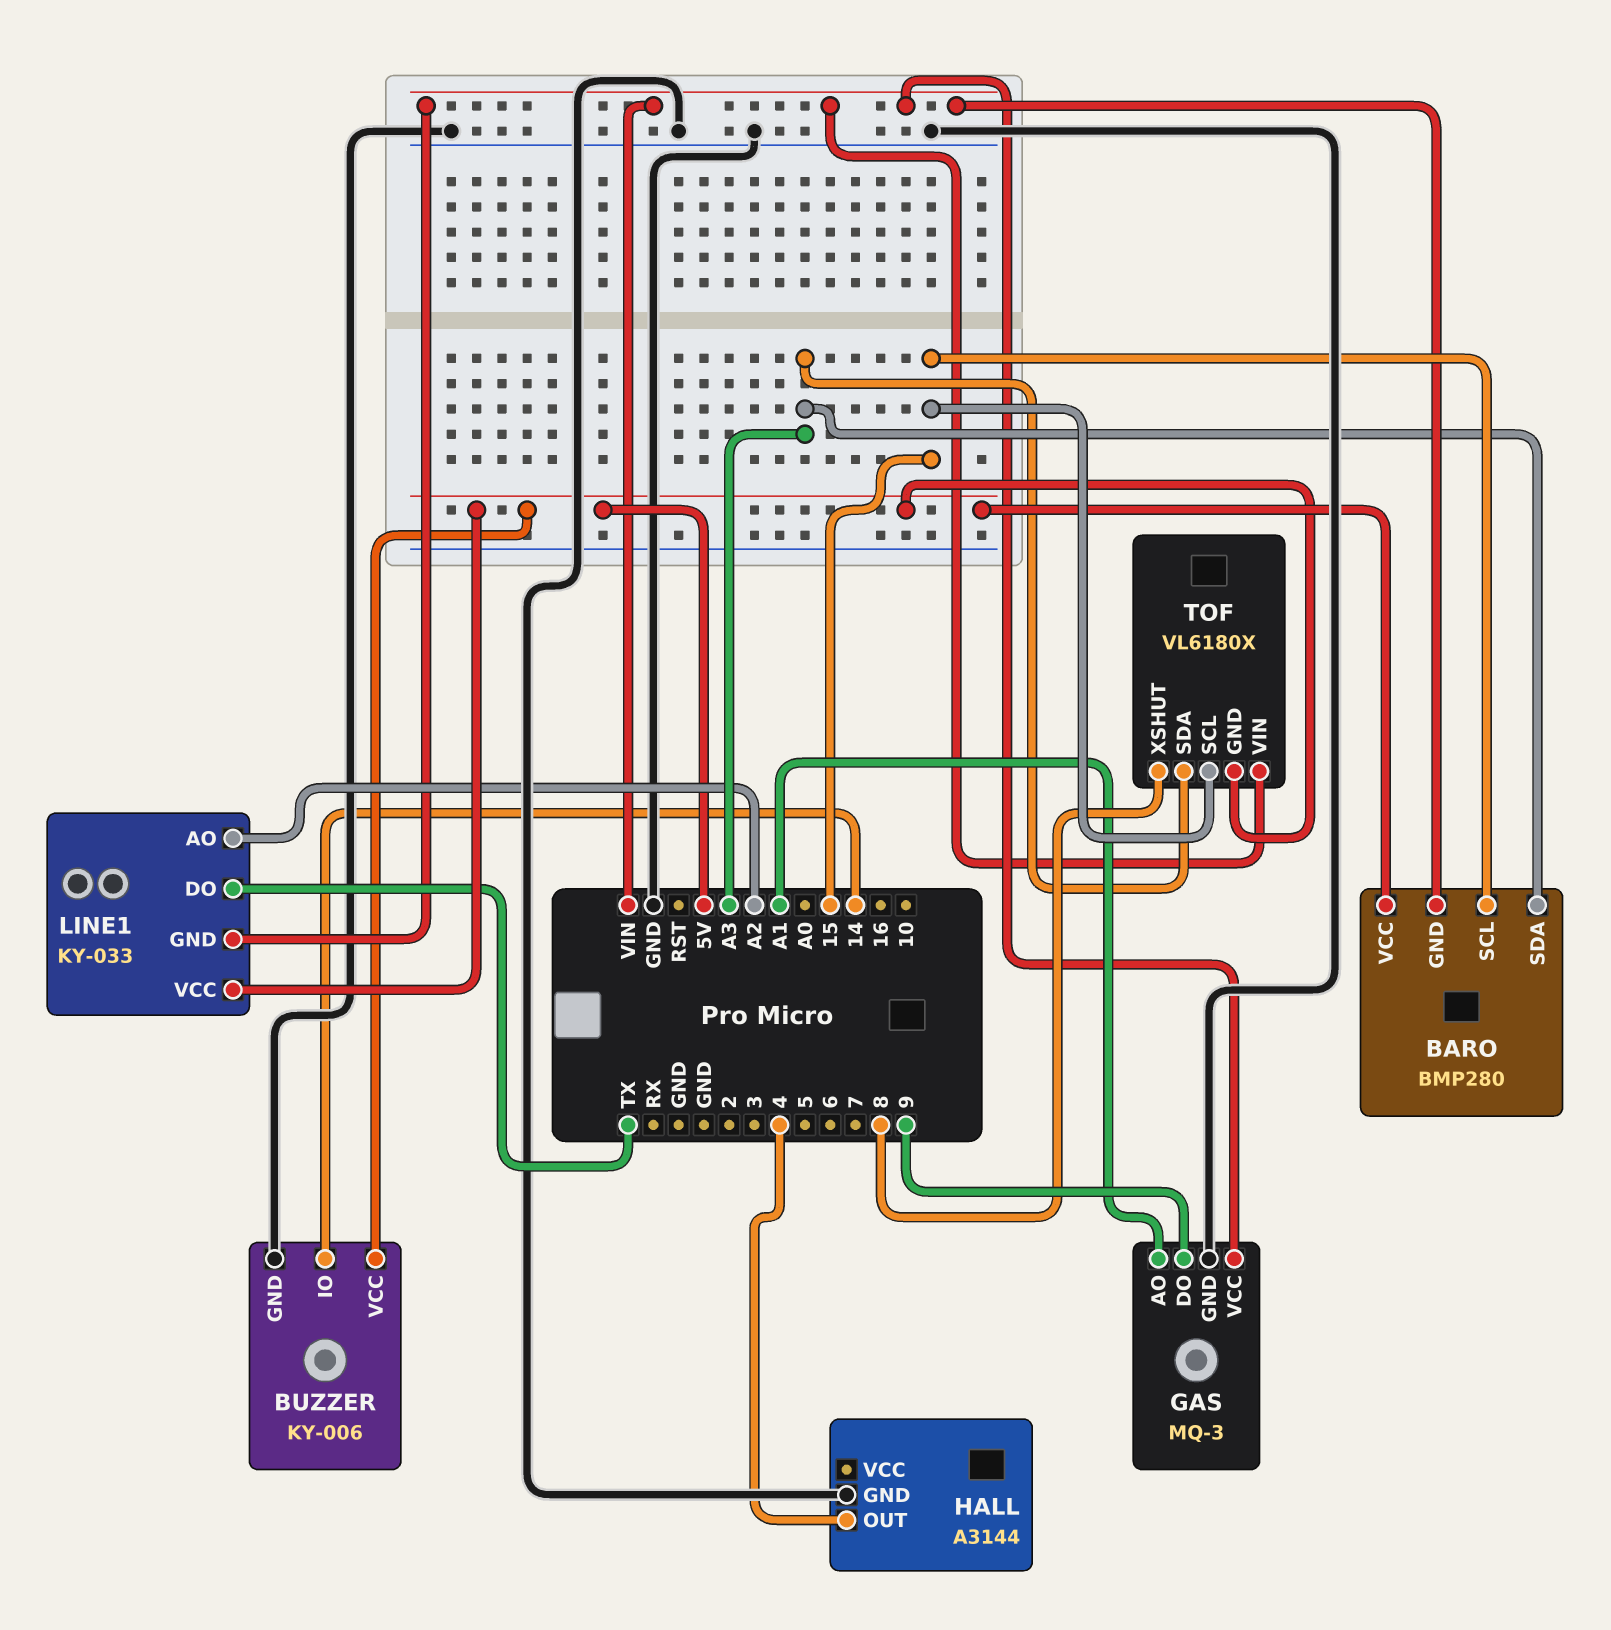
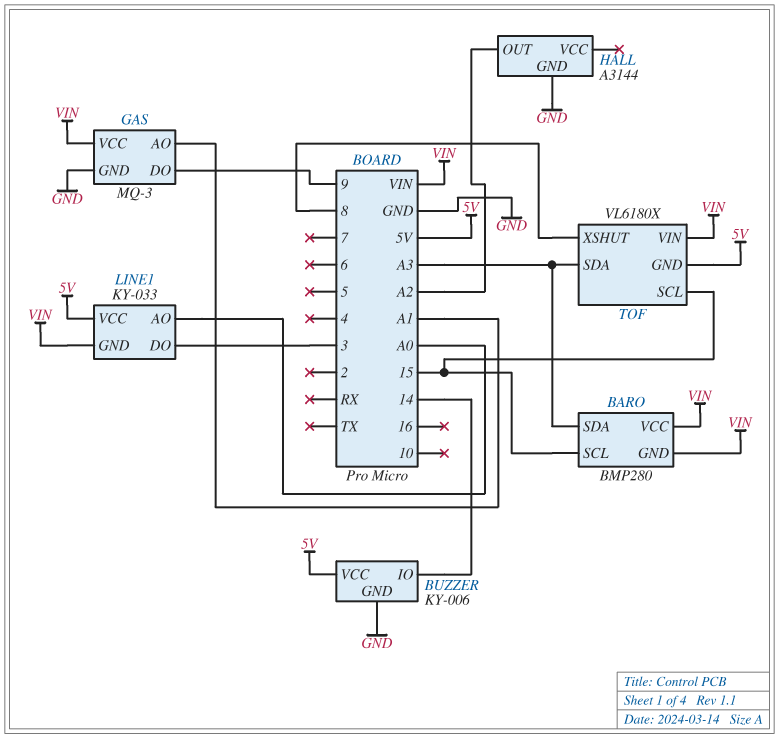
BARO pin VCC: 5V -> VIN
HALL pin OUT: 4 -> A2
LINE1 pin AO: A2 -> A0
LINE1 pin DO: TX -> 3

